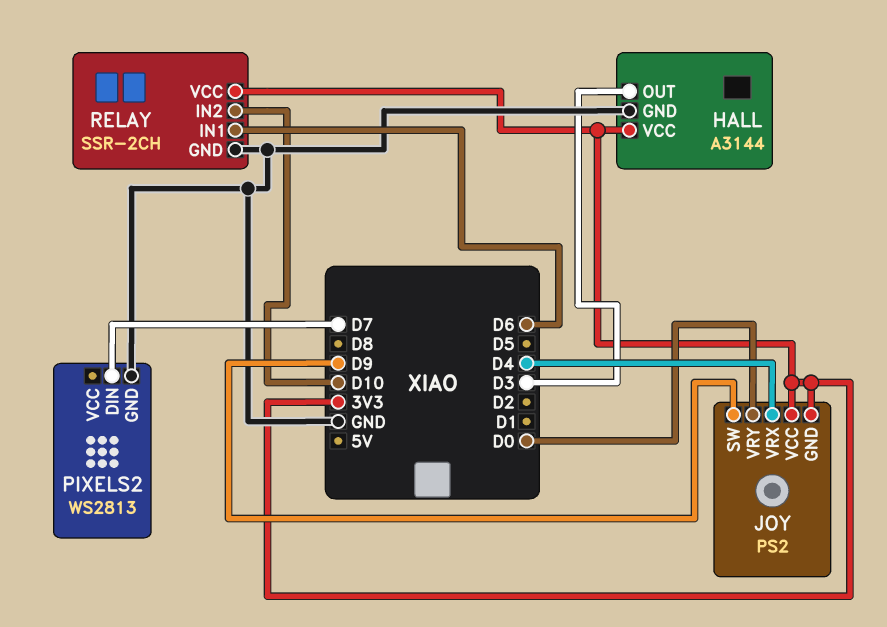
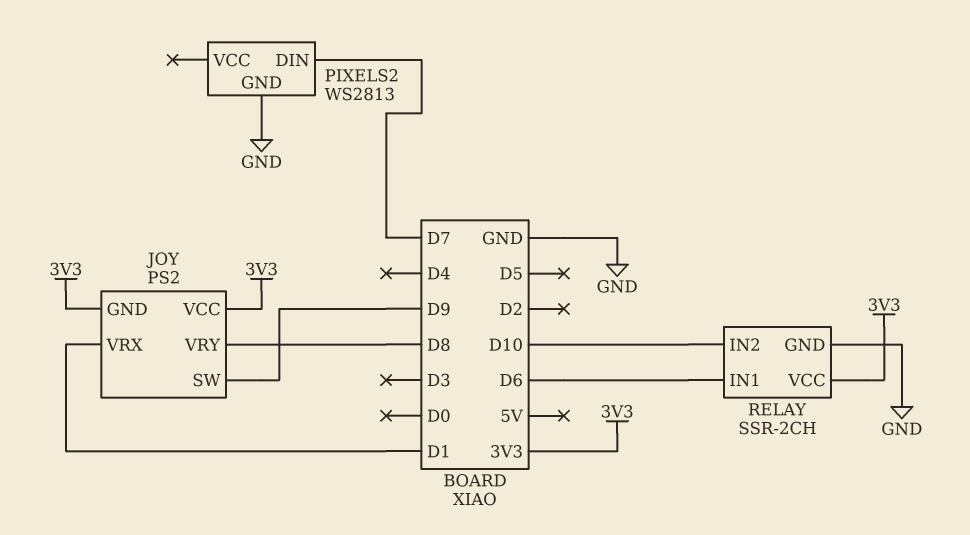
HALL: A3144 -> none
HALL pin GND: GND -> none
HALL pin OUT: D3 -> none
HALL pin VCC: 3V3 -> none
JOY pin VRX: D4 -> D1
JOY pin VRY: D0 -> D8

